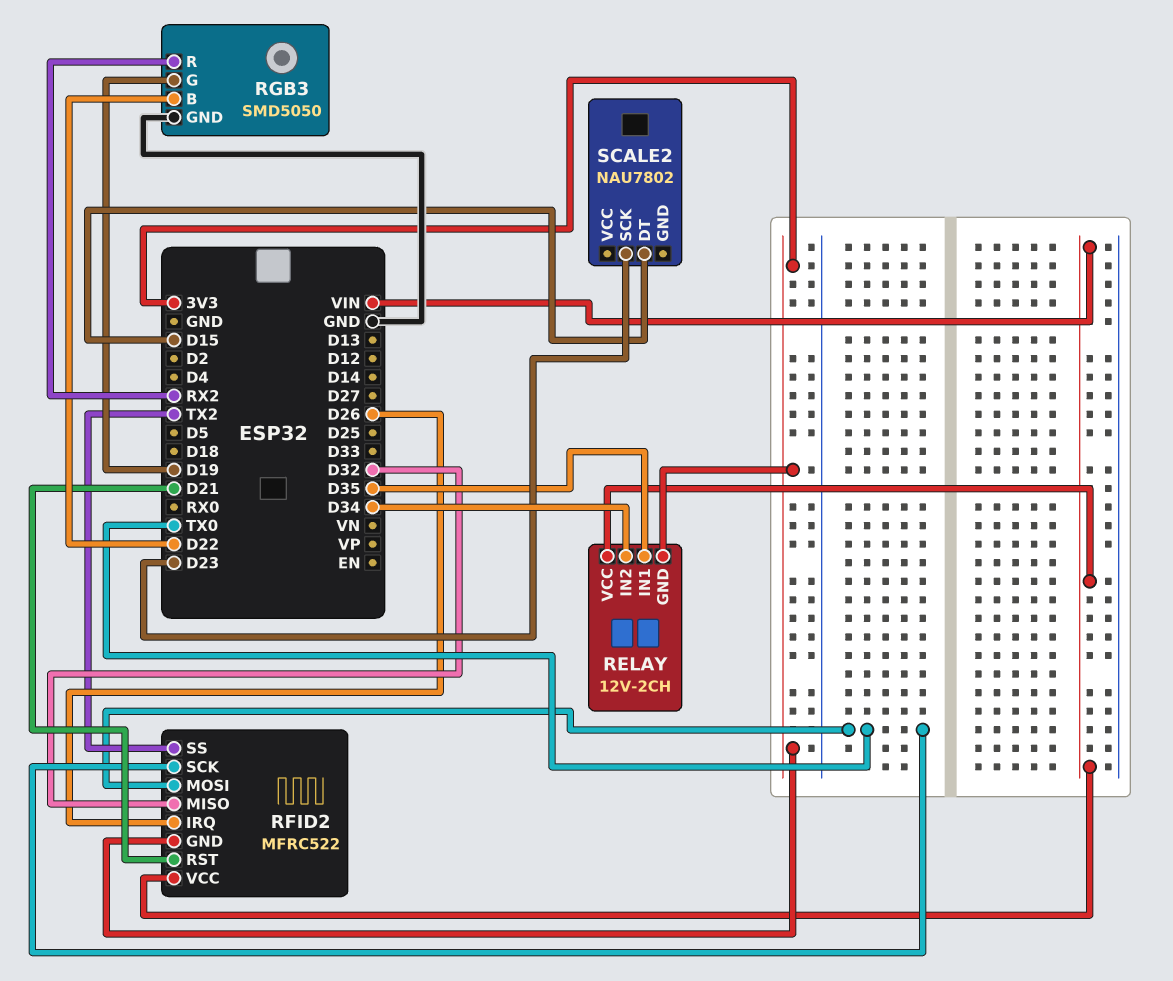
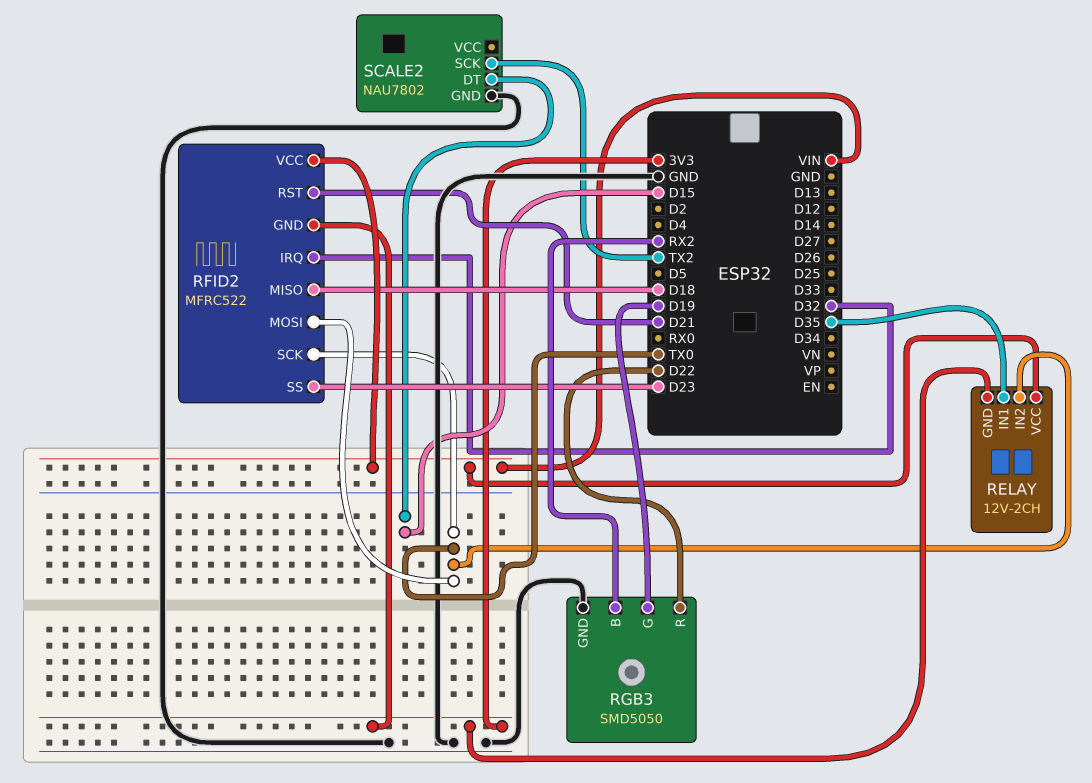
RELAY pin IN2: D34 -> TX0
RFID2 pin IRQ: D26 -> D32
RFID2 pin MISO: D32 -> D18
RFID2 pin SS: TX2 -> D23
RGB3 pin B: D22 -> RX2
RGB3 pin R: RX2 -> D22
SCALE2 pin GND: none -> GND
SCALE2 pin SCK: D23 -> TX2

